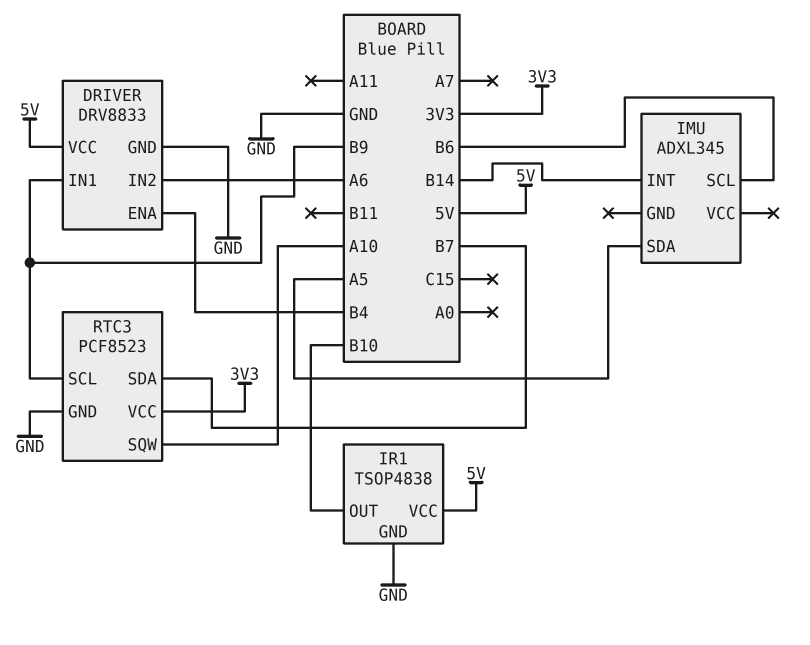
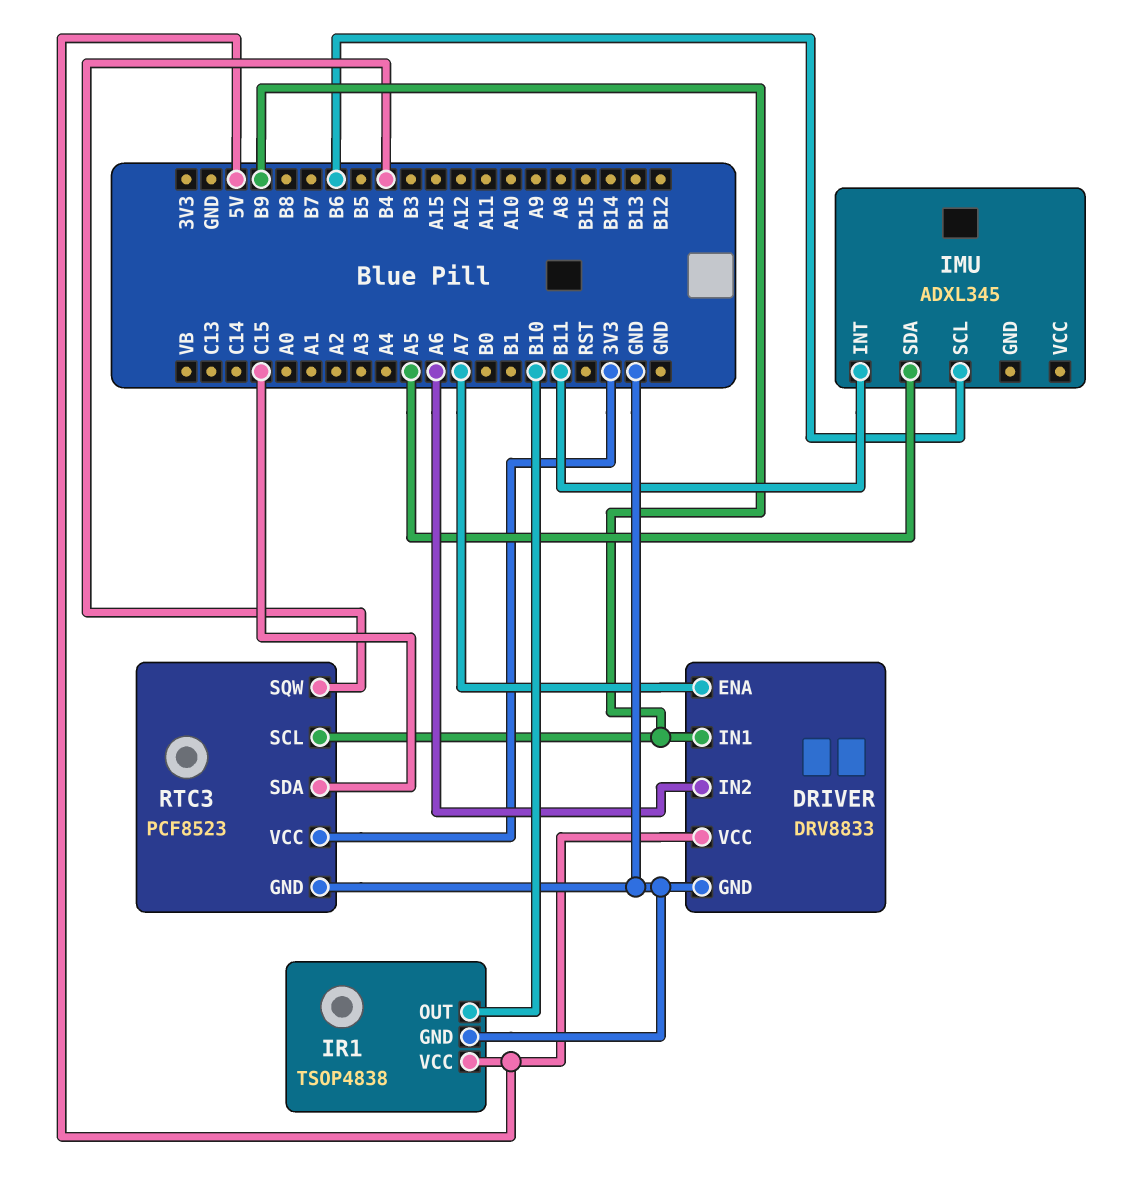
DRIVER pin ENA: B4 -> A7
IMU pin INT: B14 -> B11
RTC3 pin SDA: B7 -> C15
RTC3 pin SQW: A10 -> B4

